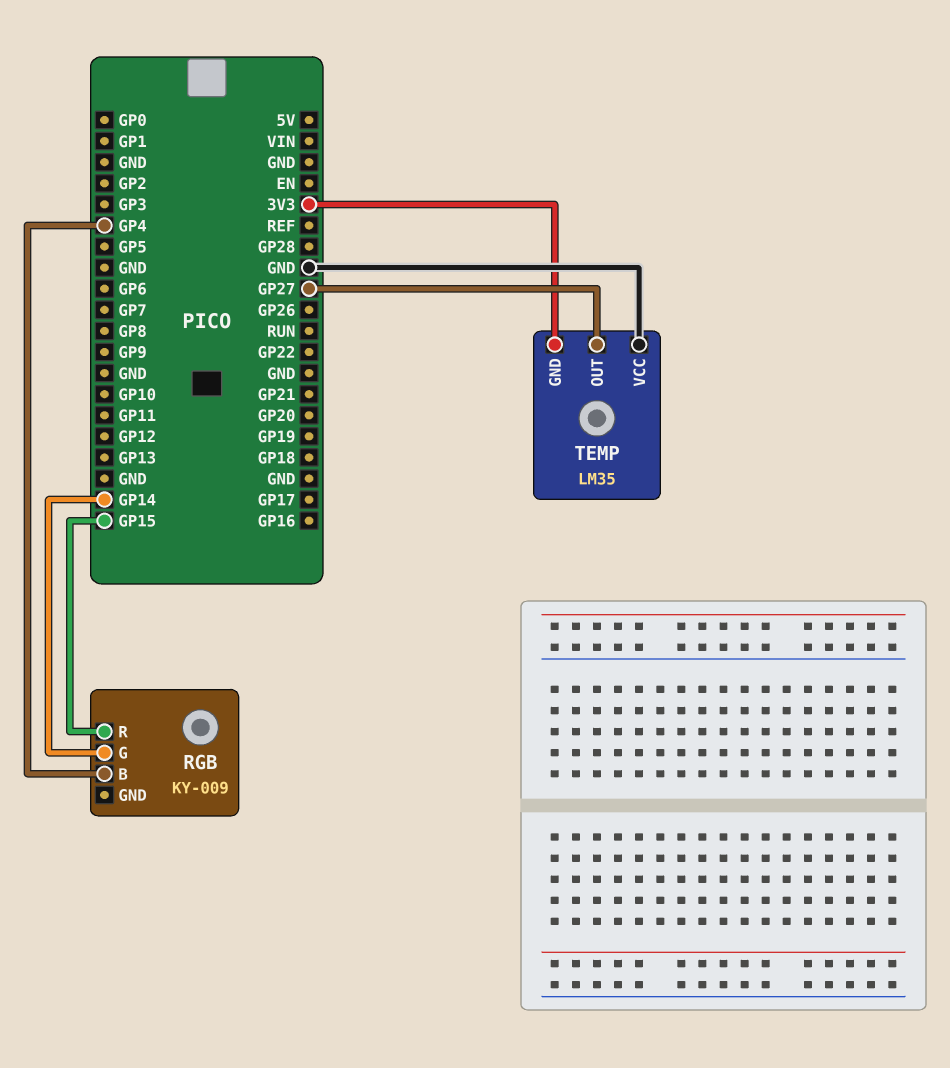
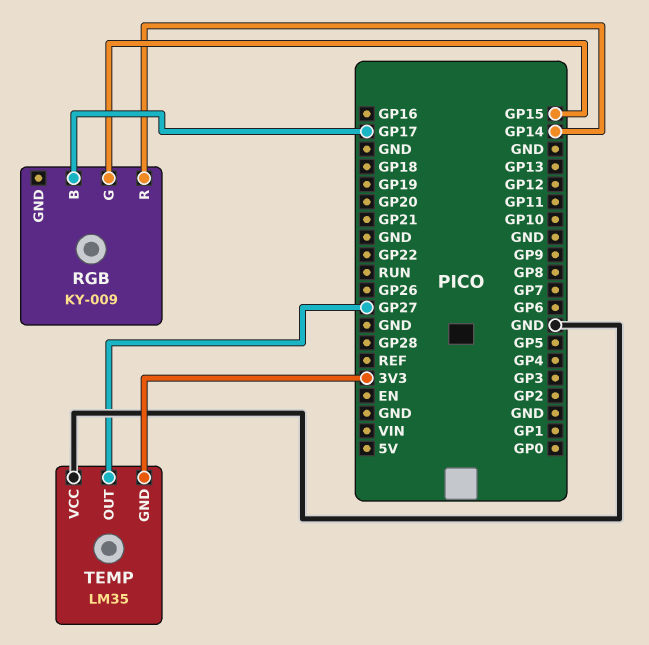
RGB pin B: GP4 -> GP17
RGB pin G: GP14 -> GP15
RGB pin R: GP15 -> GP14

